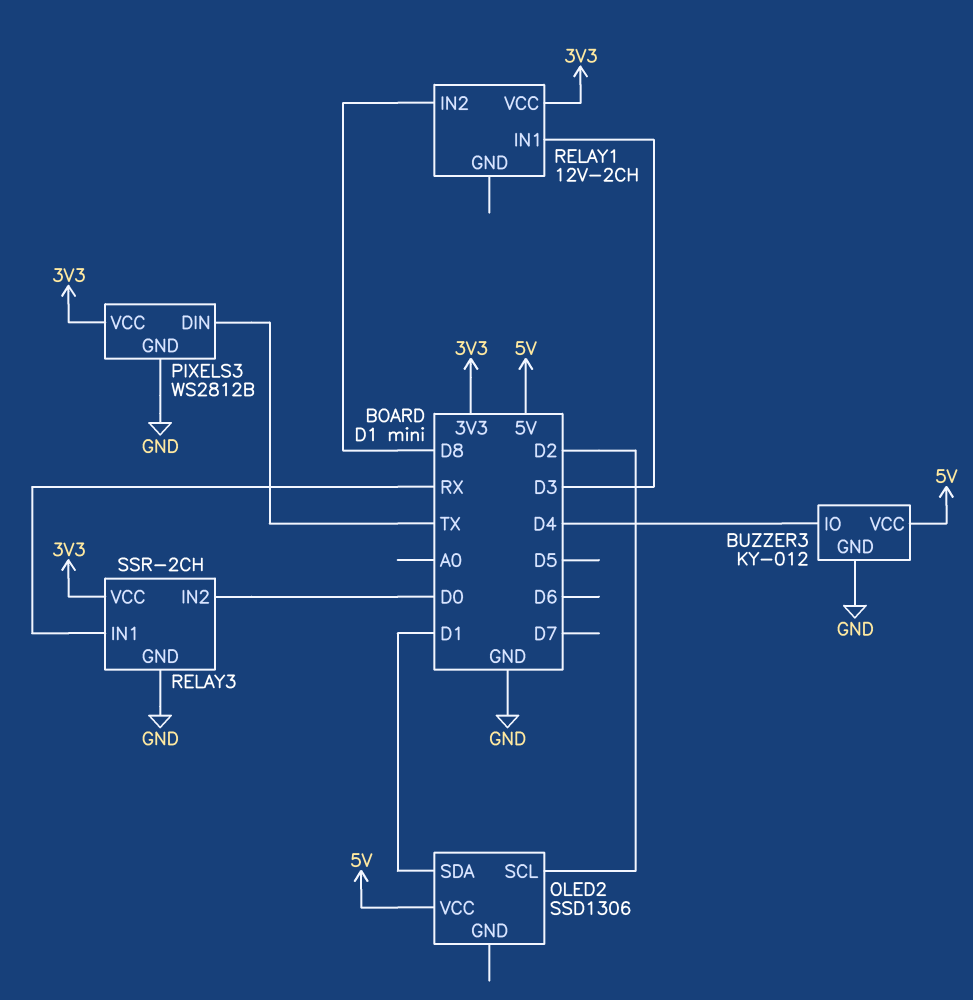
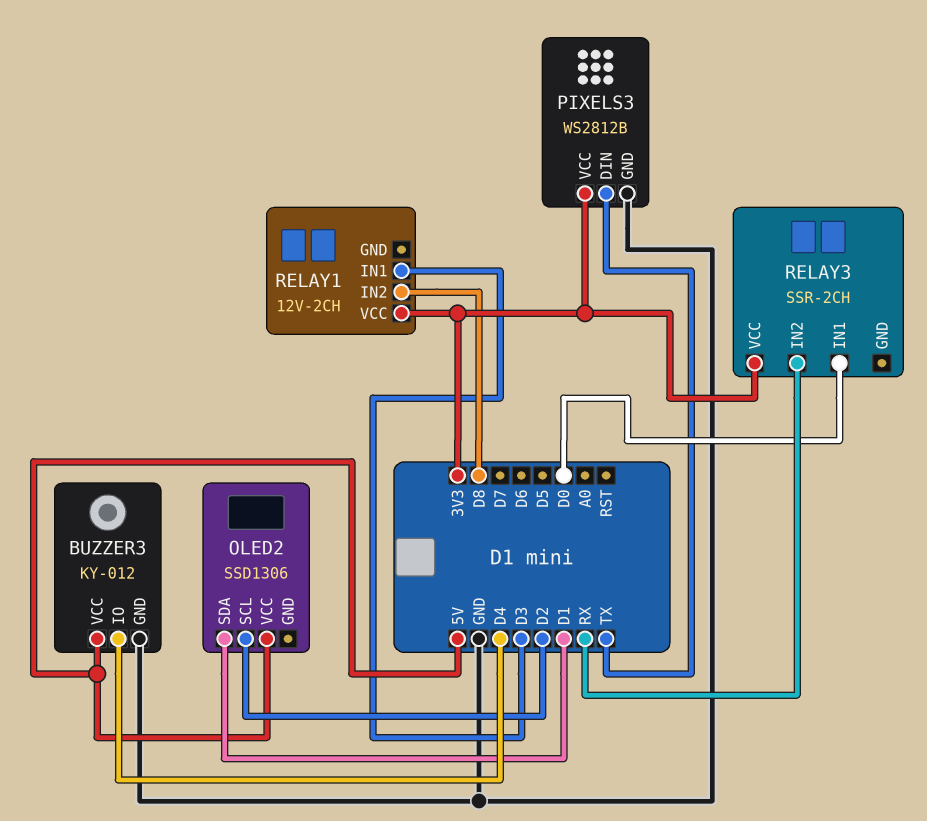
RELAY3 pin GND: GND -> none
RELAY3 pin IN1: RX -> D0
RELAY3 pin IN2: D0 -> RX

